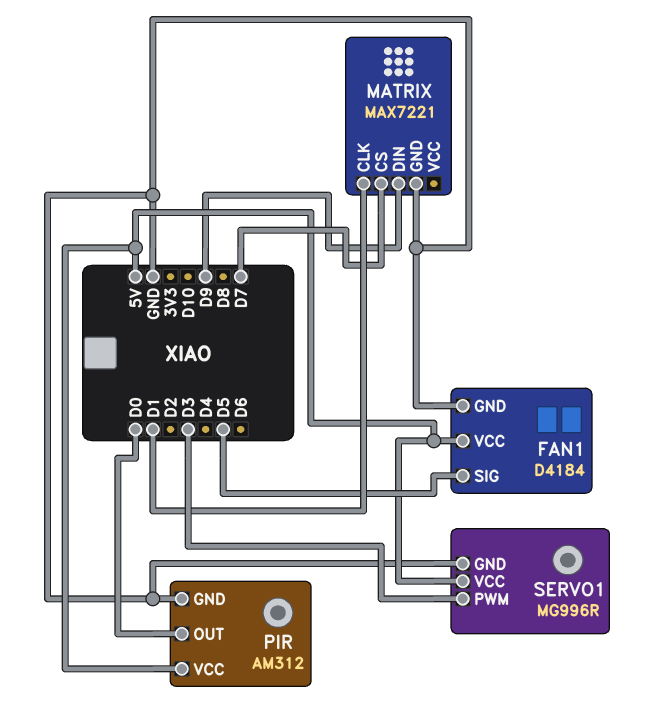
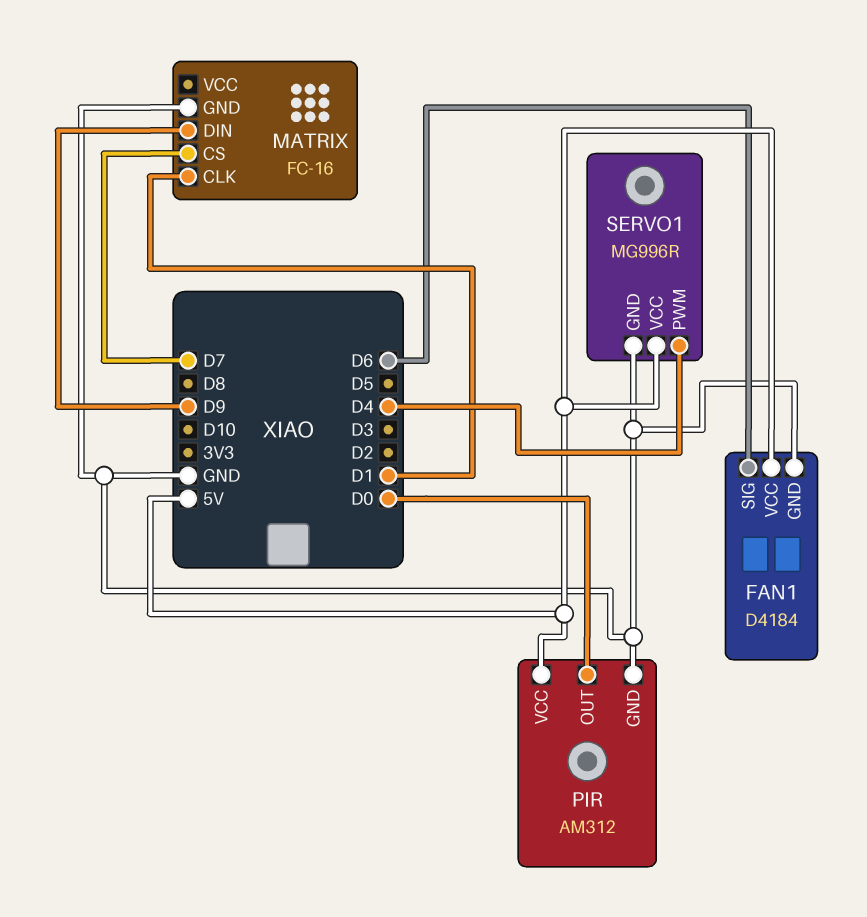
FAN1 pin SIG: D5 -> D6
MATRIX: MAX7221 -> FC-16
SERVO1 pin PWM: D3 -> D4

